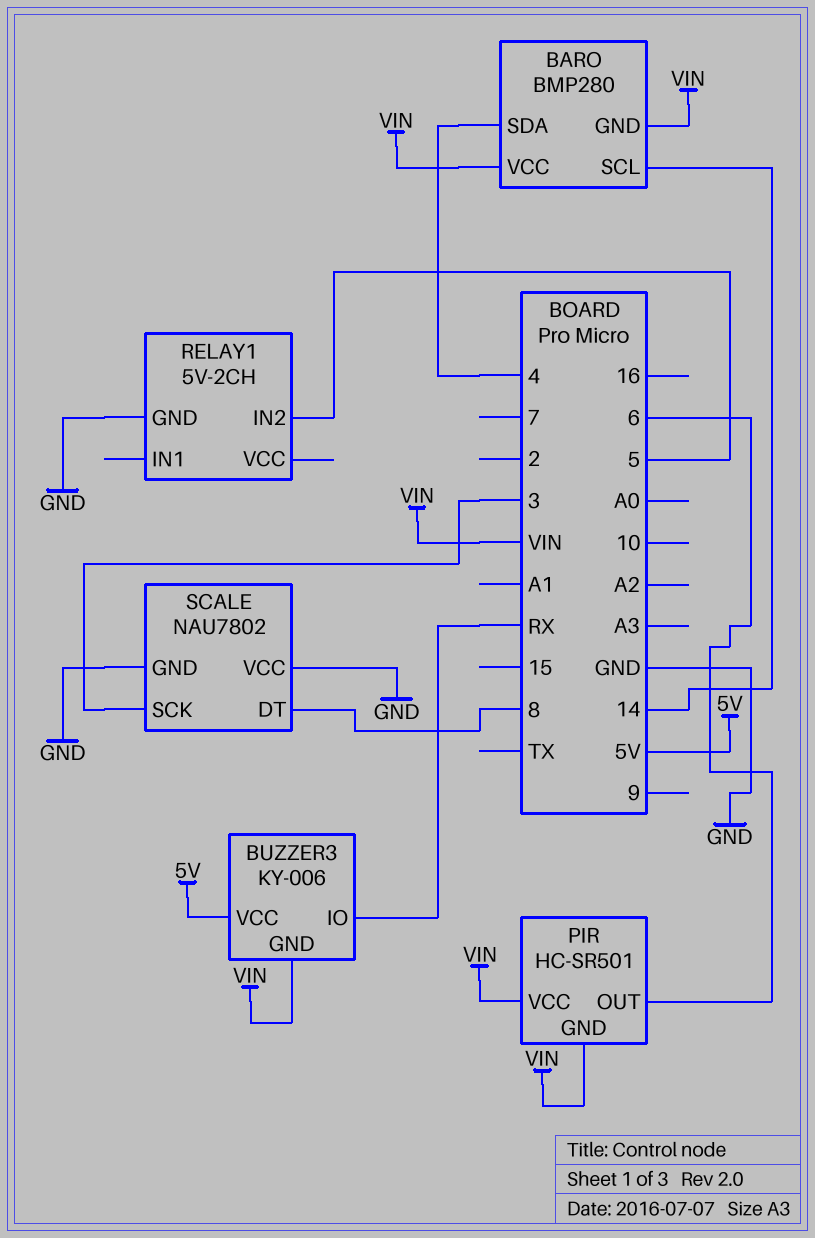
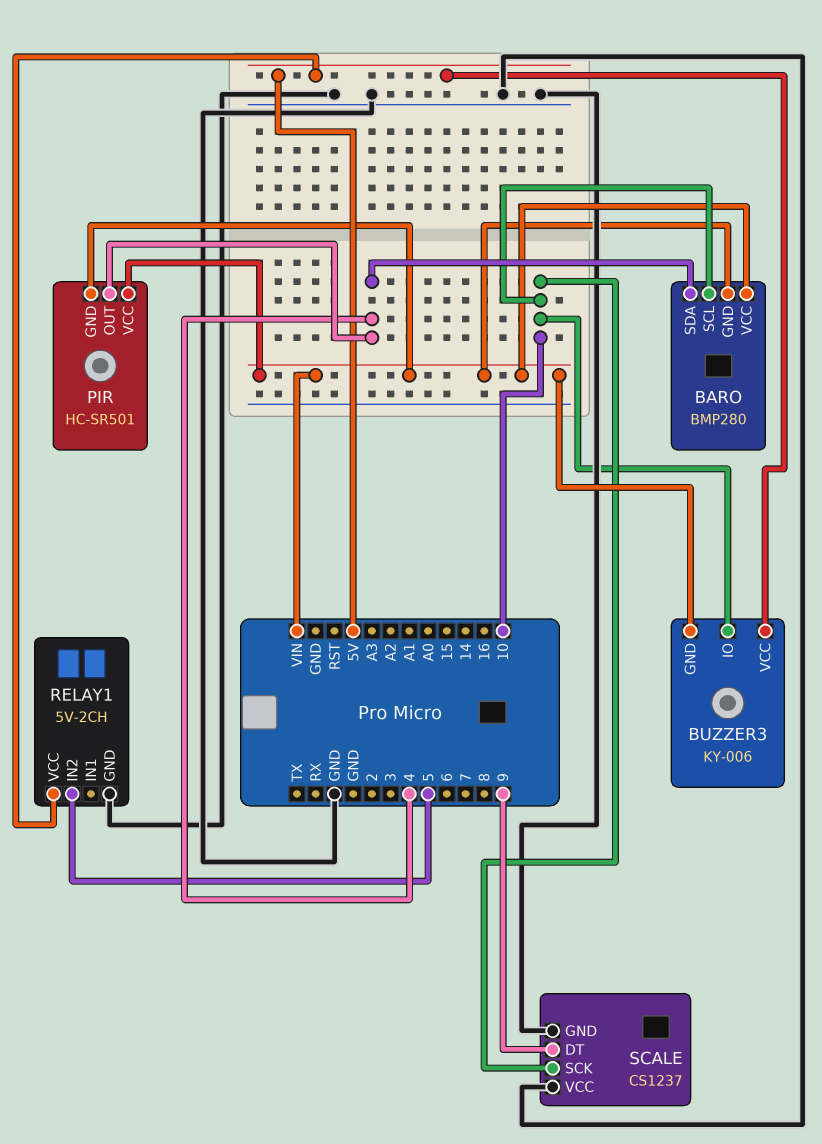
BARO pin SCL: 14 -> 10
BUZZER3 pin IO: RX -> 10
PIR pin OUT: 6 -> 4
RELAY1 pin VCC: none -> 5V
SCALE: NAU7802 -> CS1237
SCALE pin DT: 8 -> 9
SCALE pin SCK: 3 -> 10

